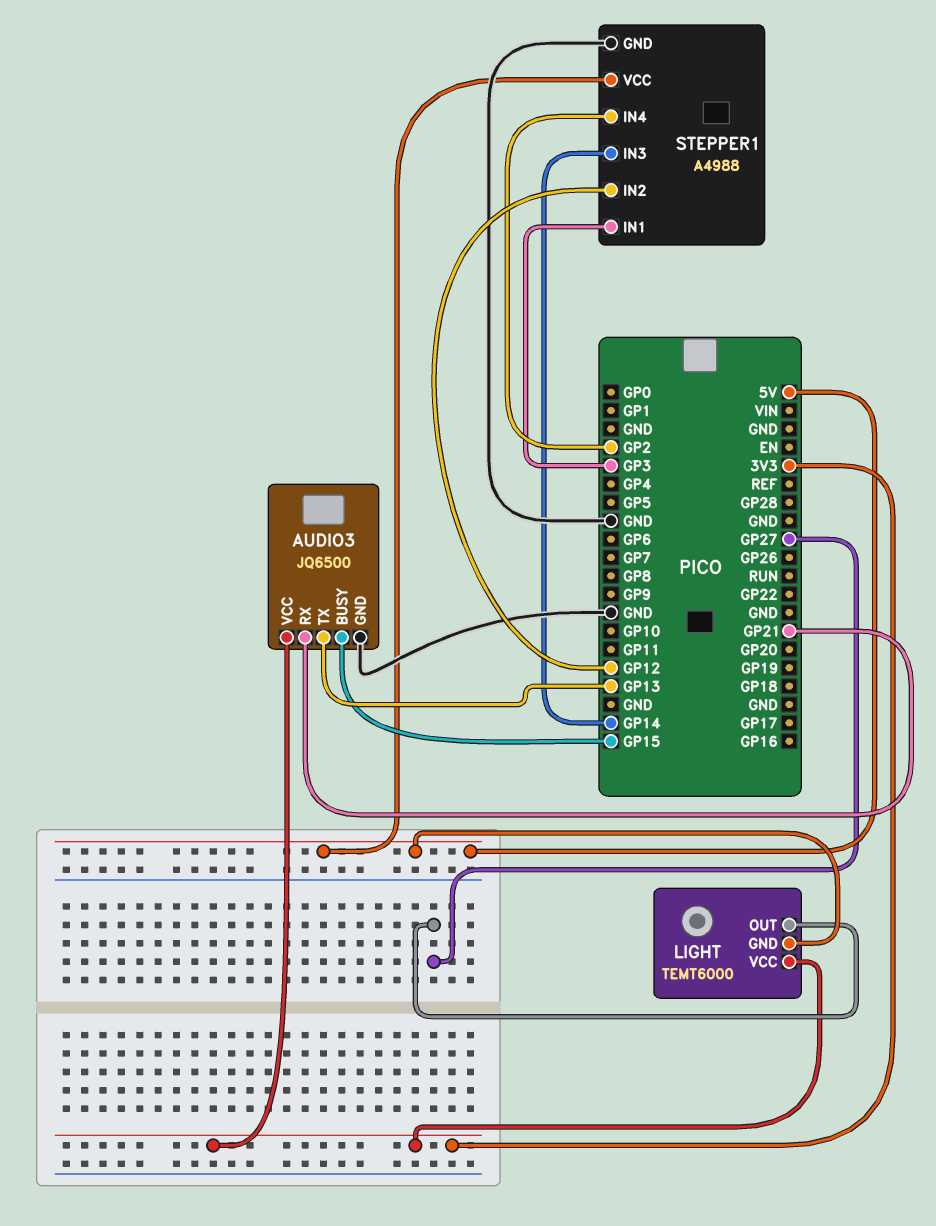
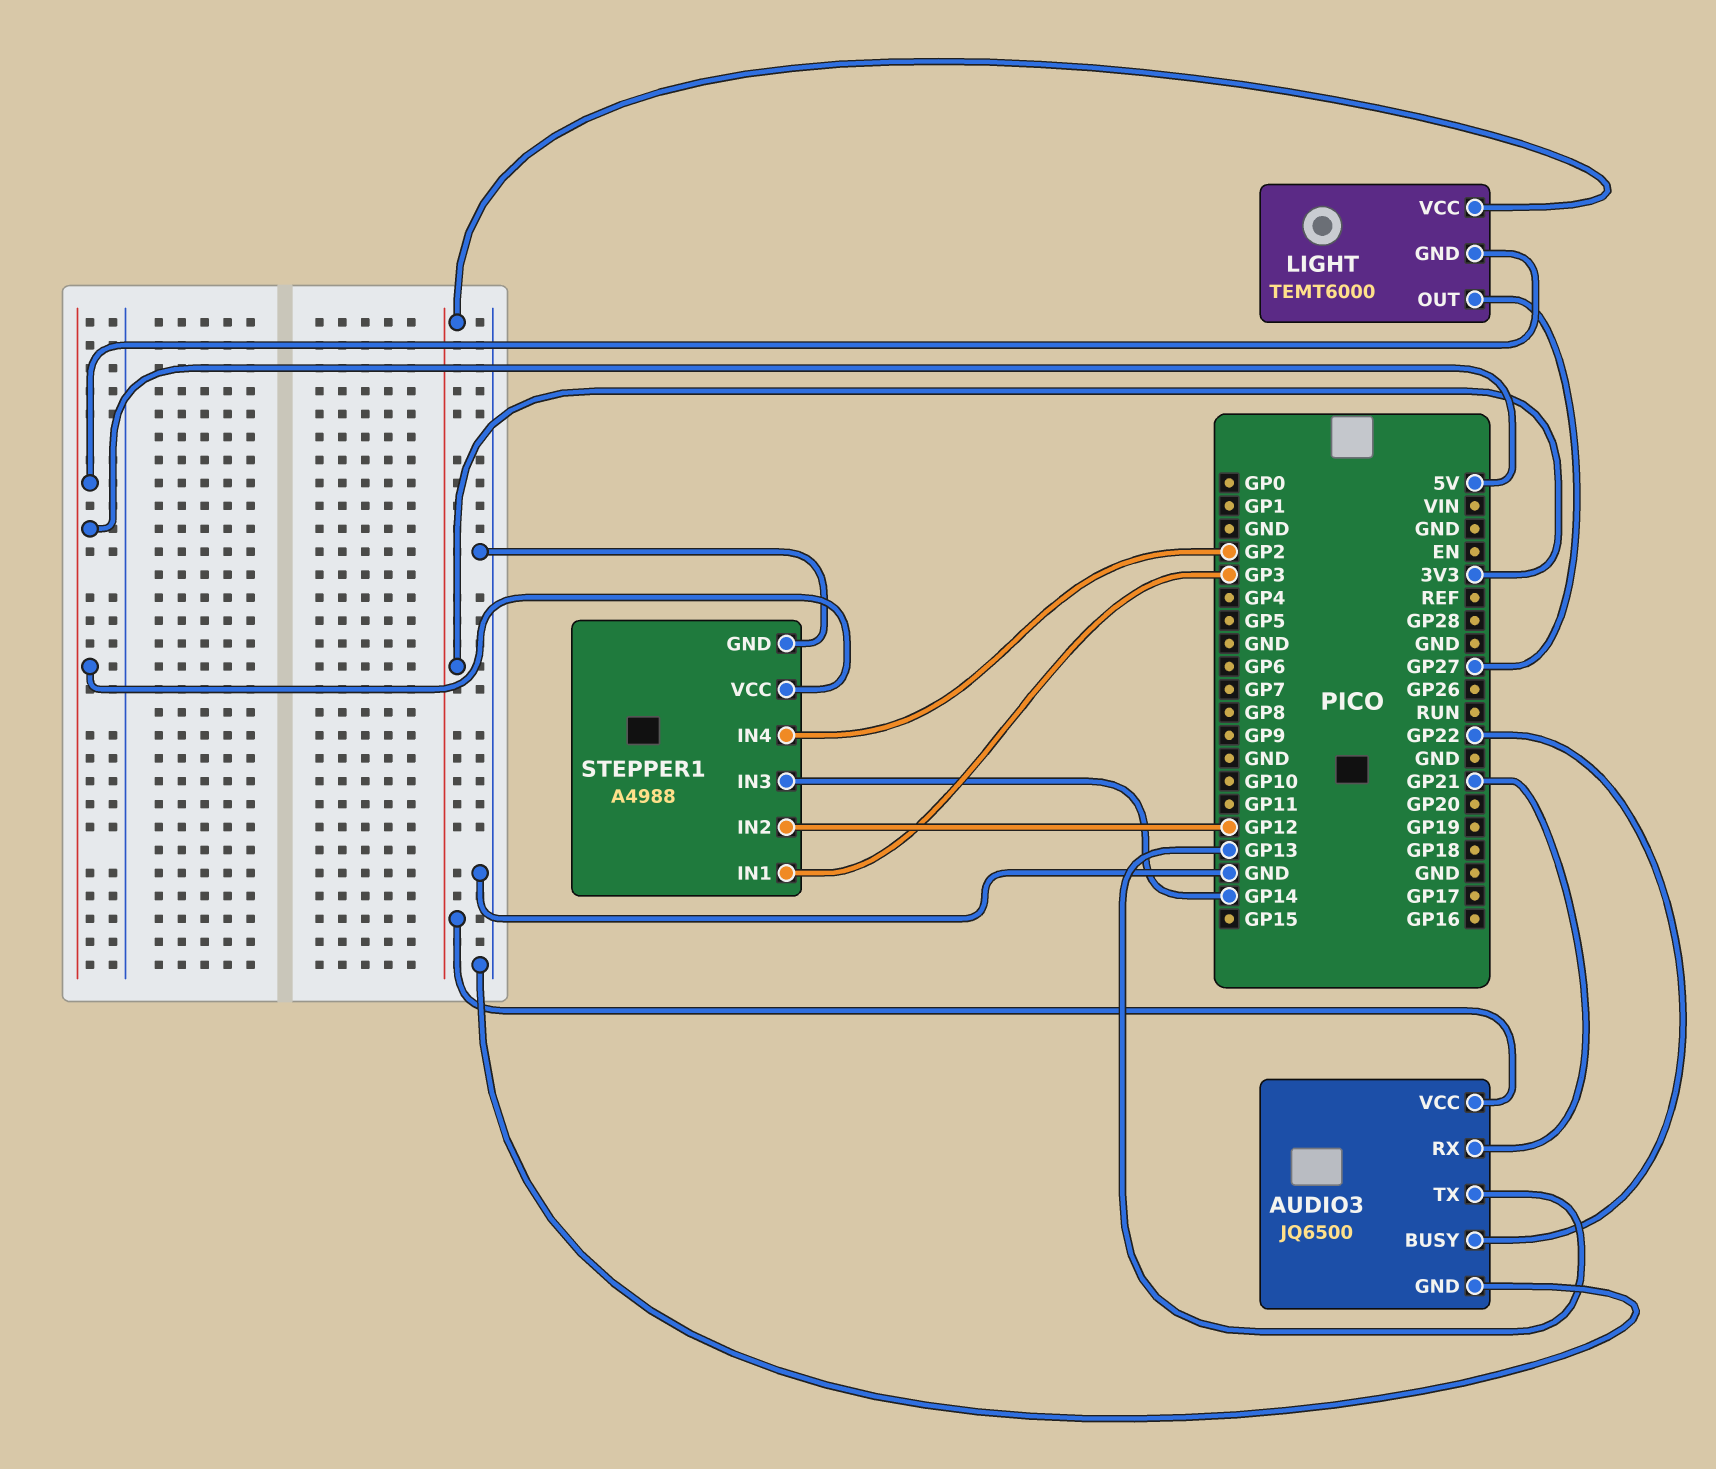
AUDIO3 pin BUSY: GP15 -> GP22

